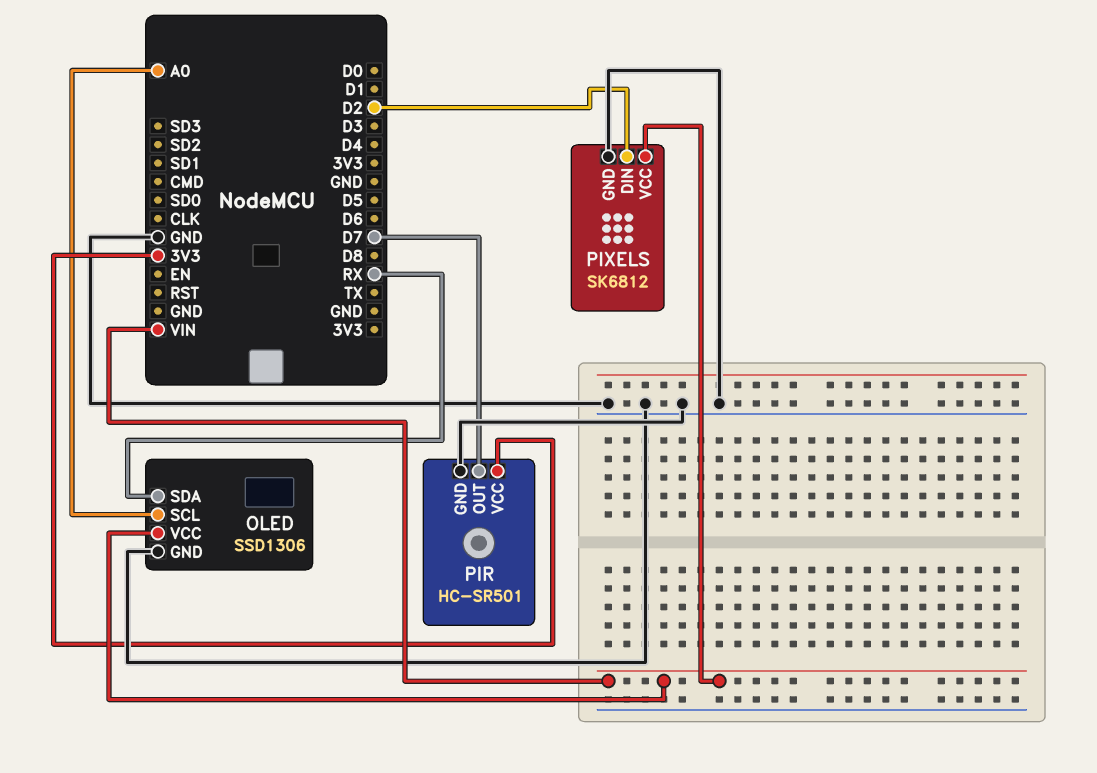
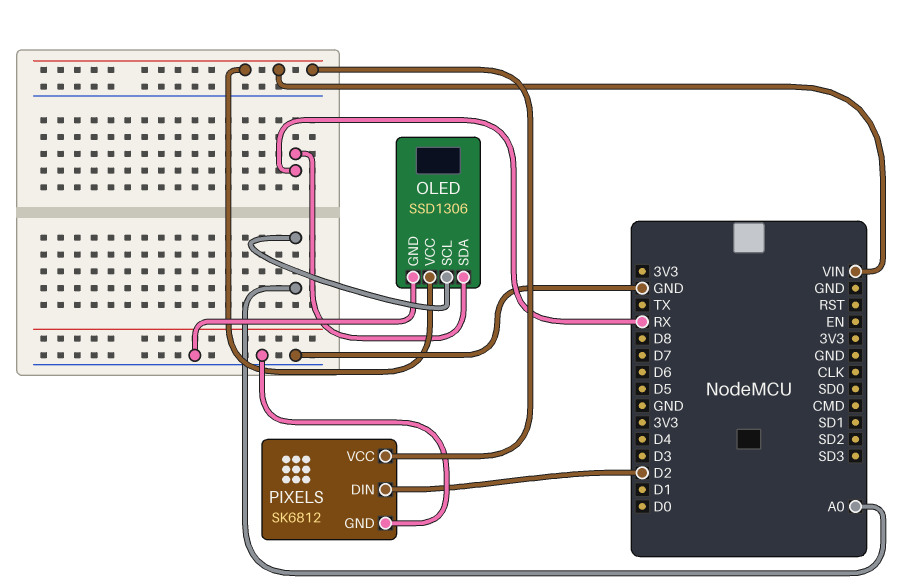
PIR: HC-SR501 -> none
PIR pin GND: GND -> none
PIR pin OUT: D7 -> none
PIR pin VCC: 3V3 -> none

